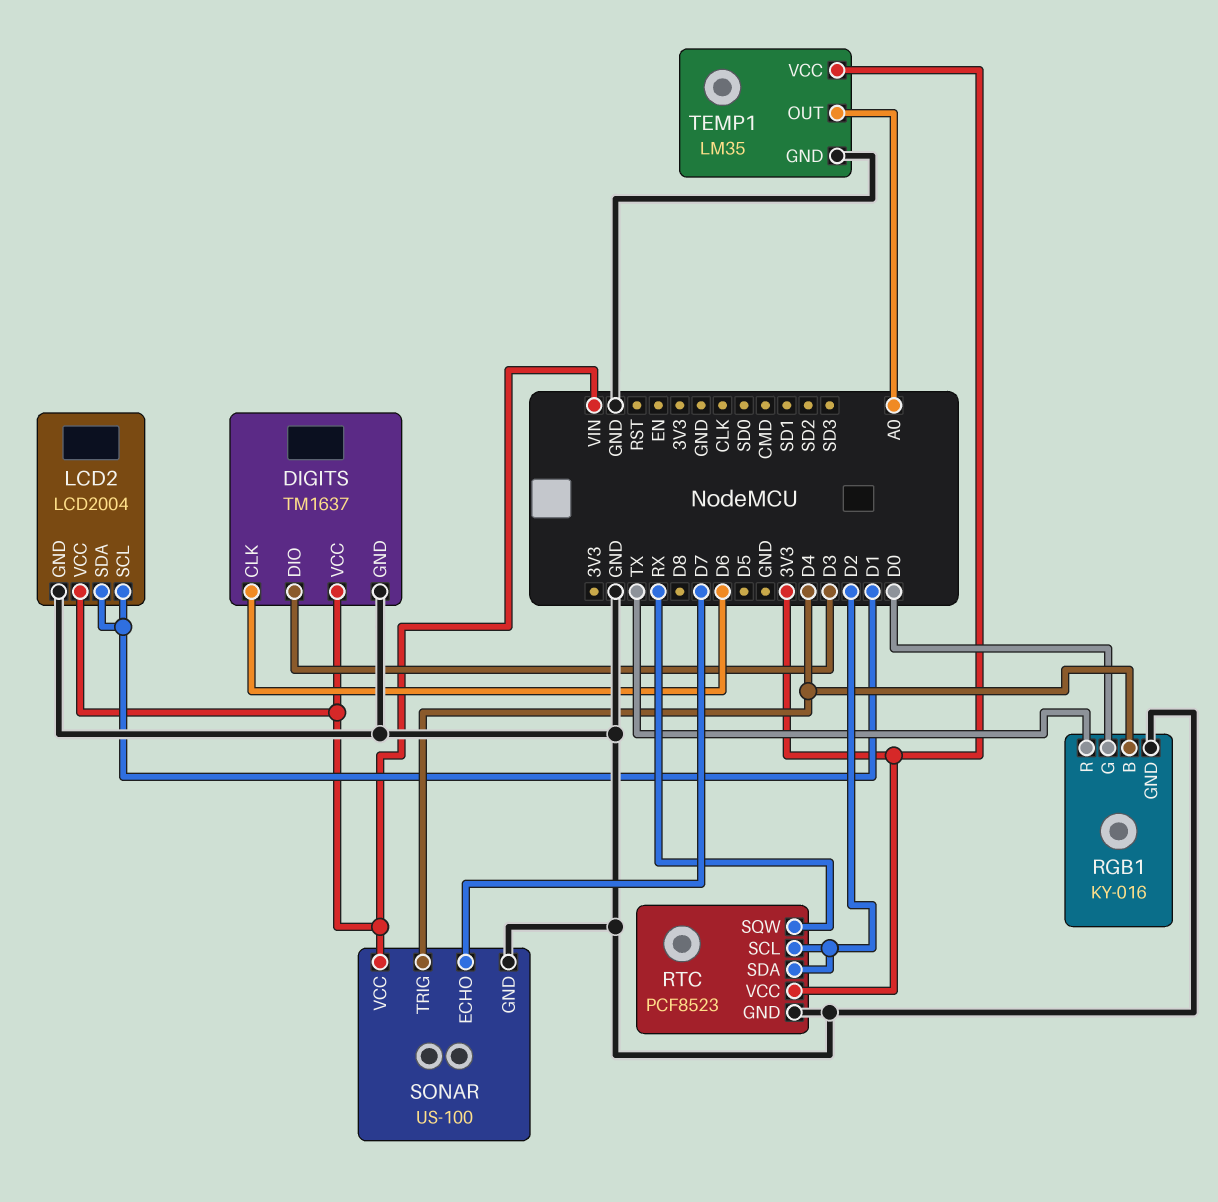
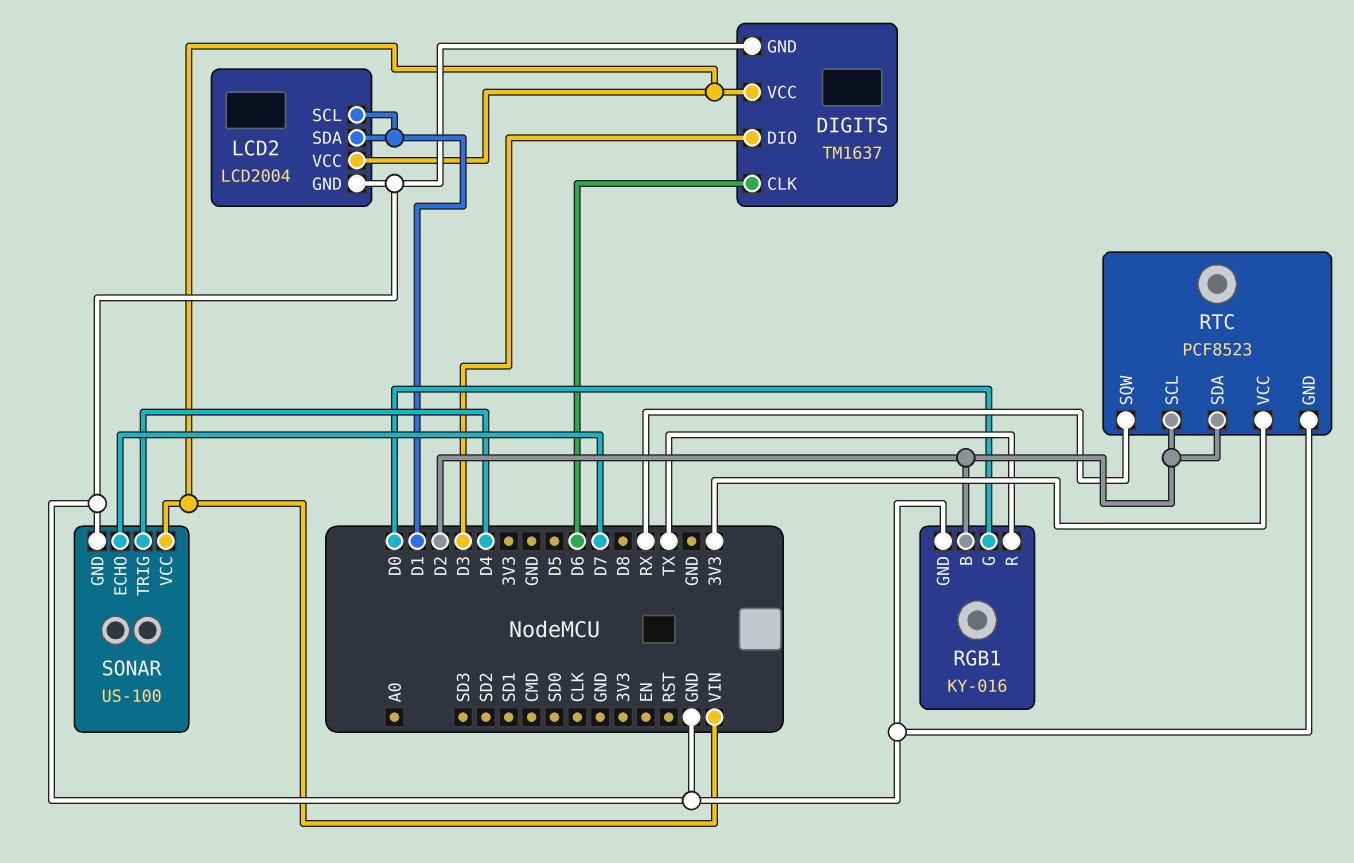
RGB1 pin B: D4 -> D2
TEMP1: LM35 -> none
TEMP1 pin GND: GND -> none
TEMP1 pin OUT: A0 -> none
TEMP1 pin VCC: 3V3 -> none

